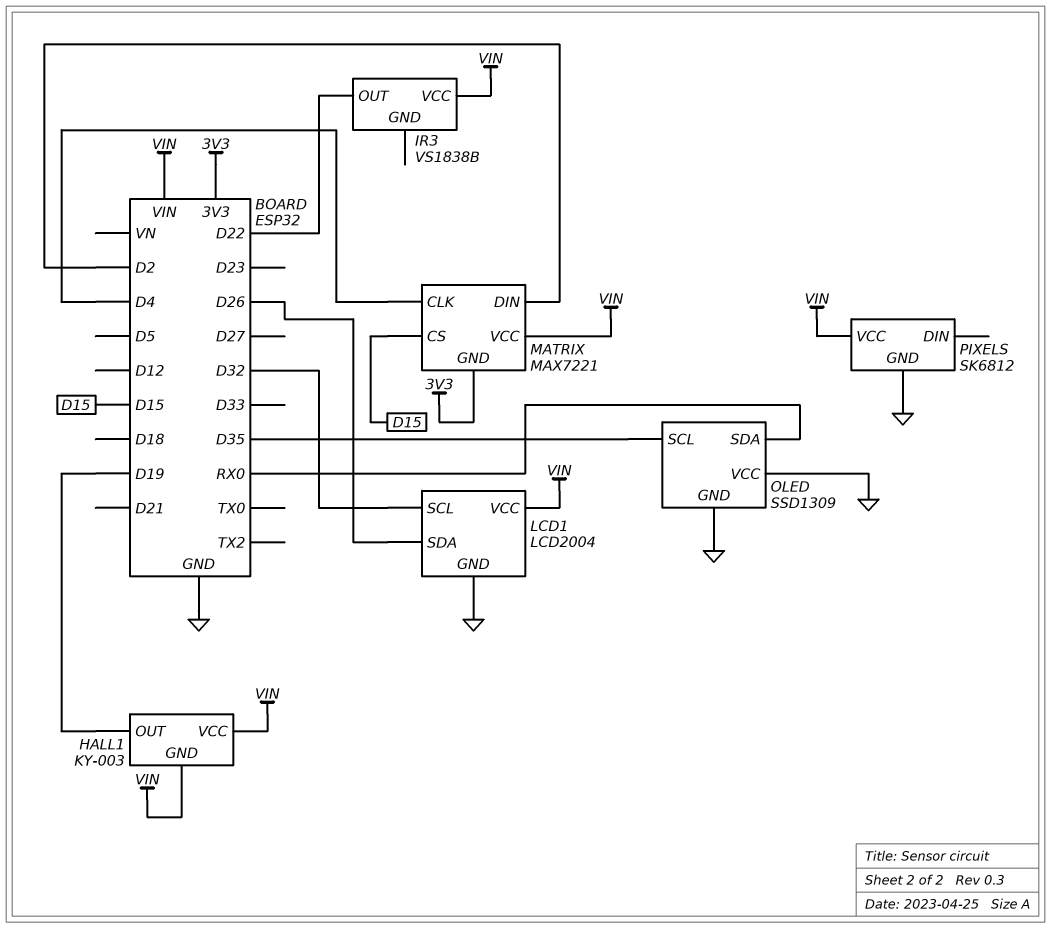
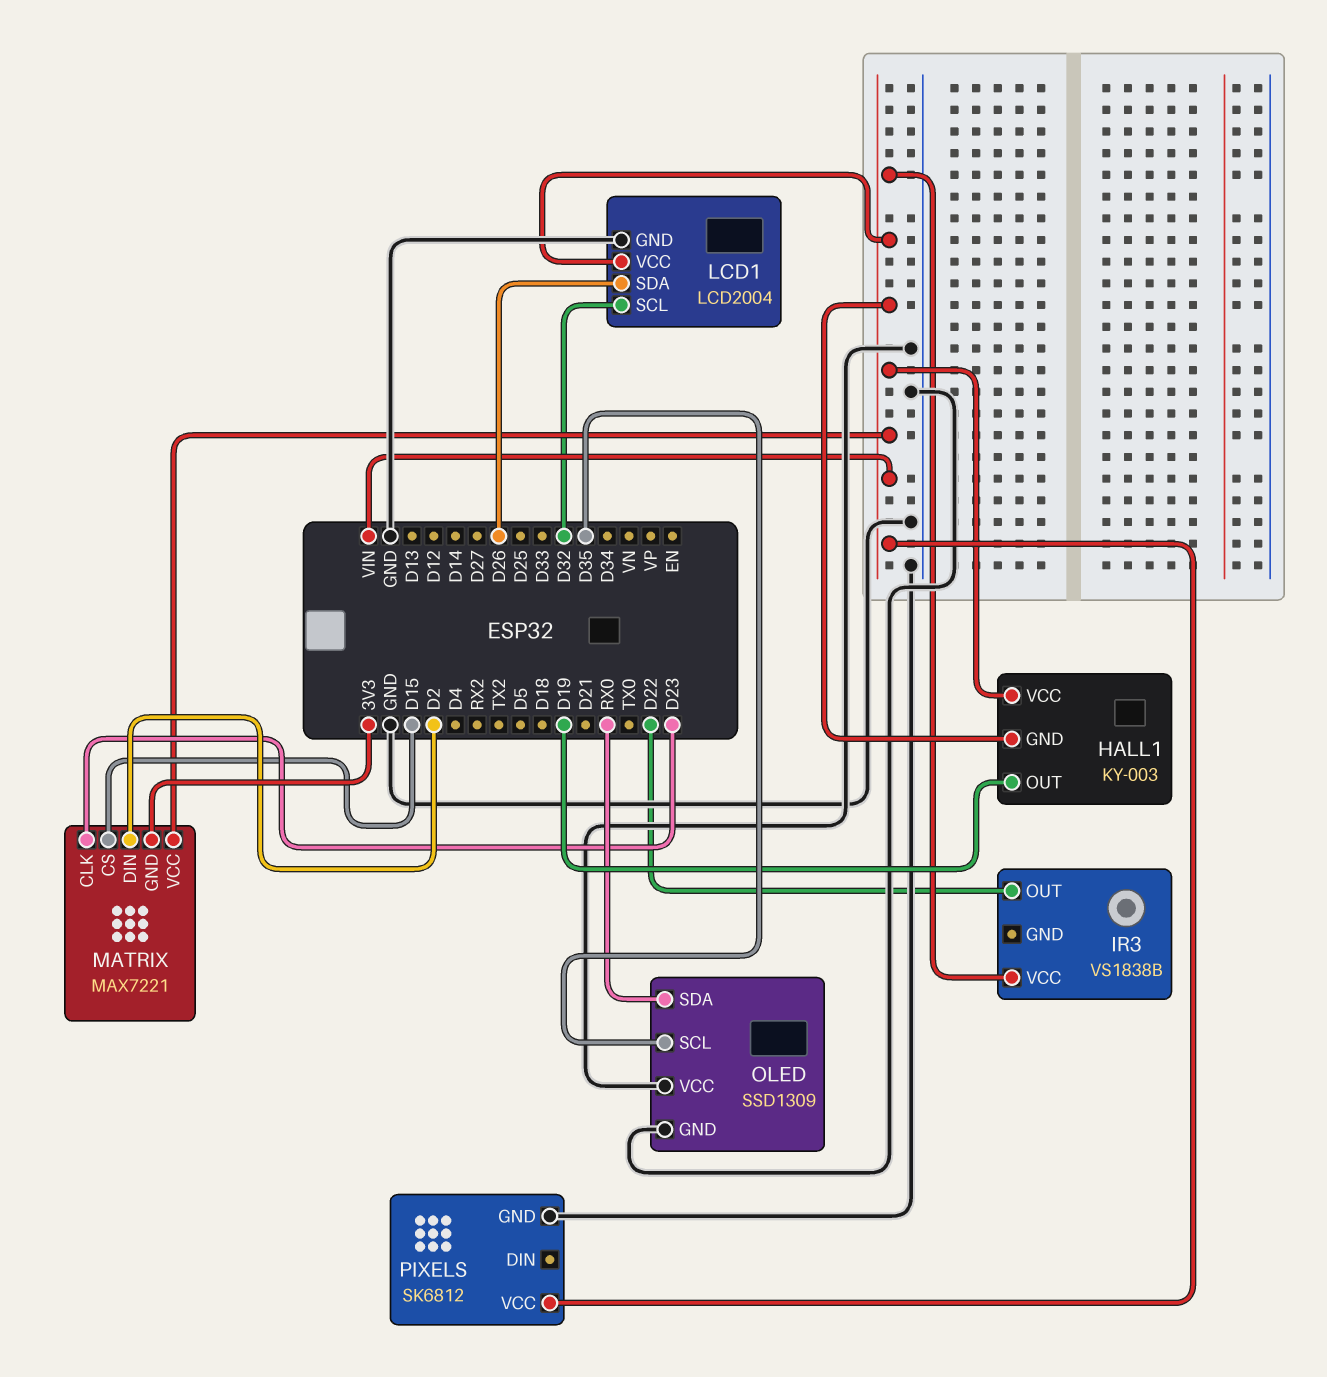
MATRIX pin CLK: D4 -> D23

